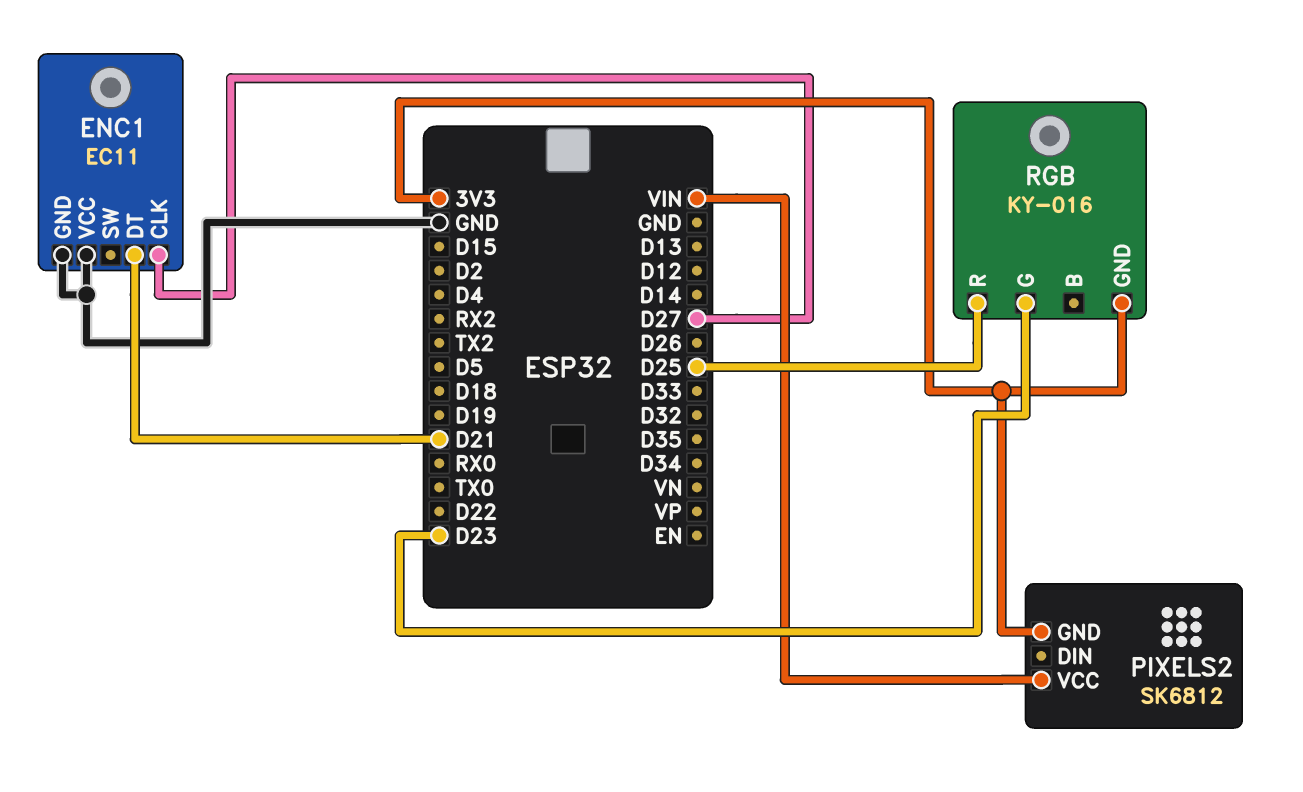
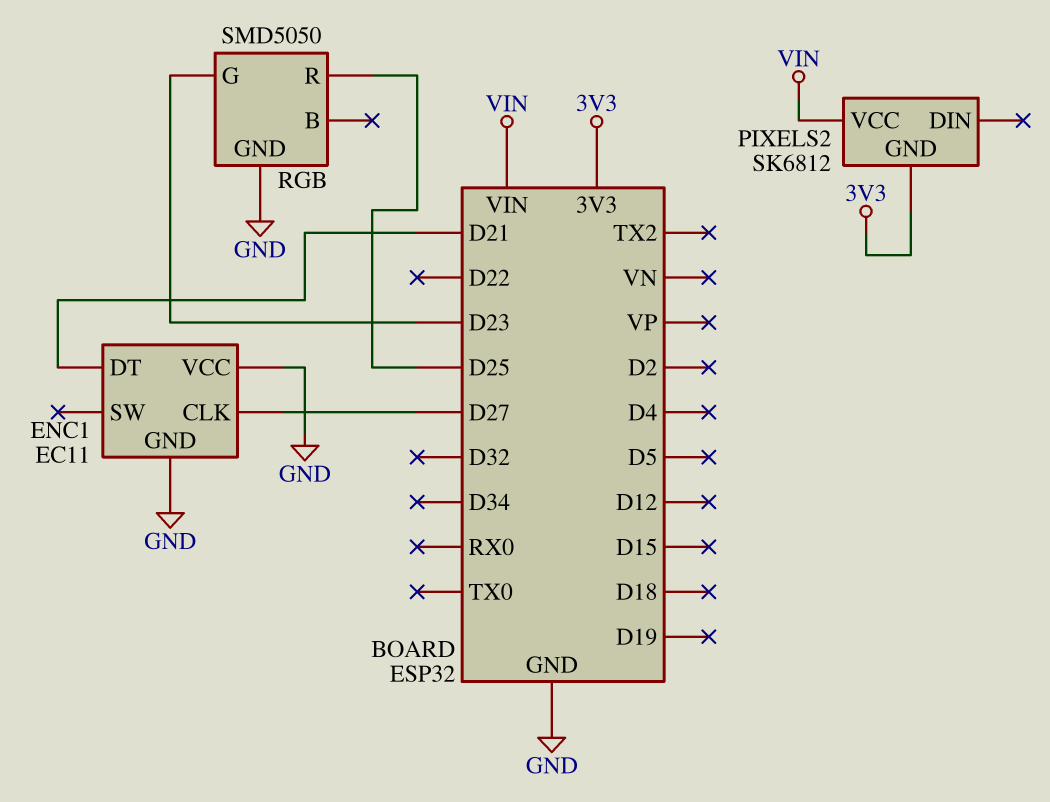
RGB: KY-016 -> SMD5050
RGB pin GND: 3V3 -> GND

